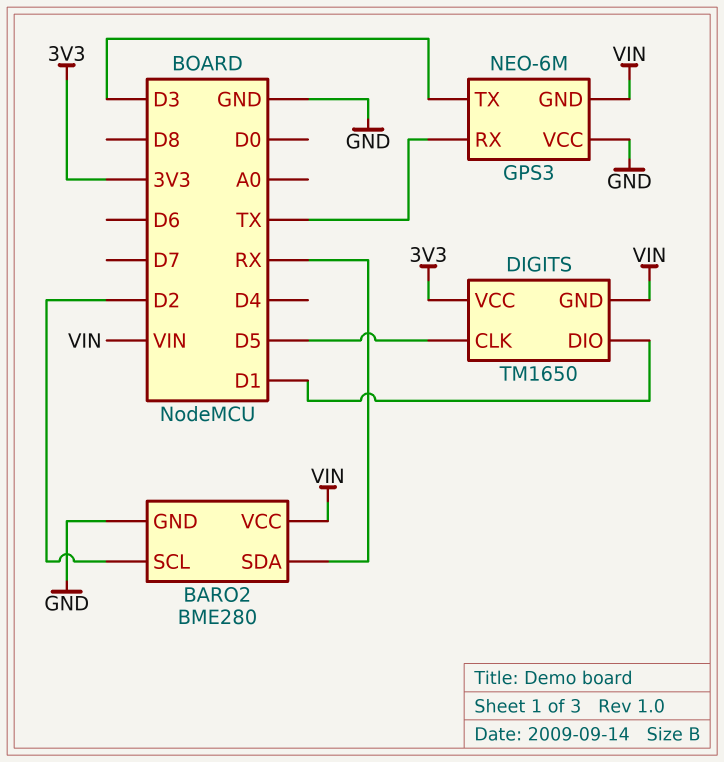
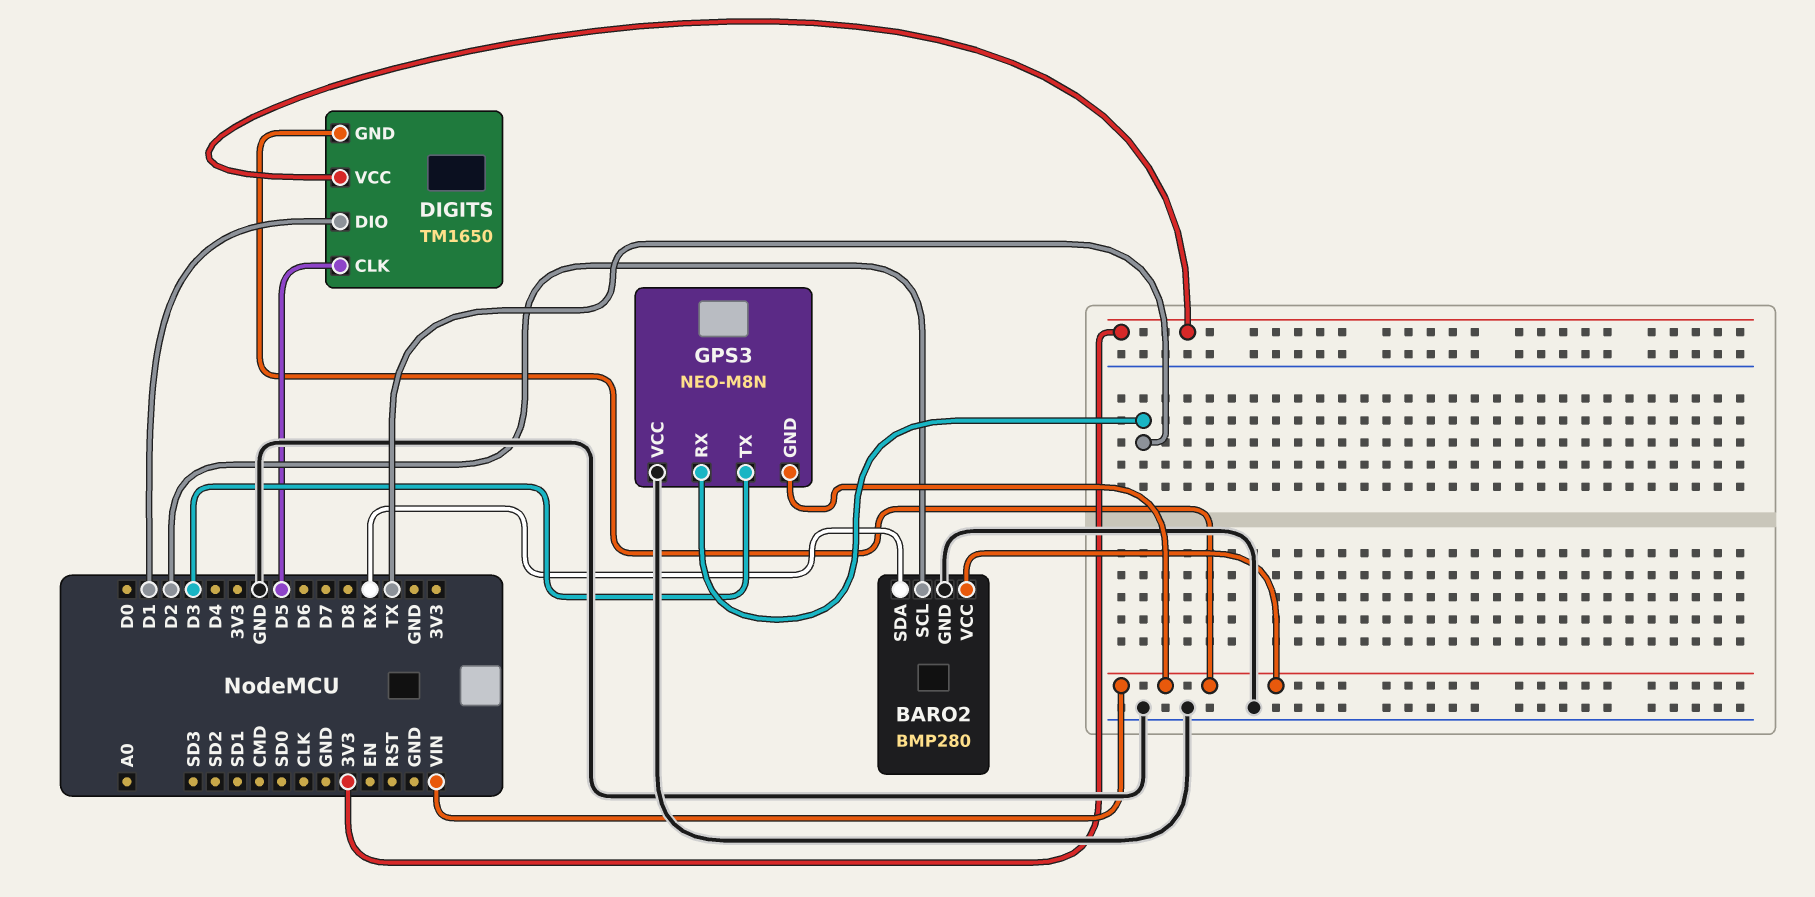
BARO2: BME280 -> BMP280
GPS3: NEO-6M -> NEO-M8N

